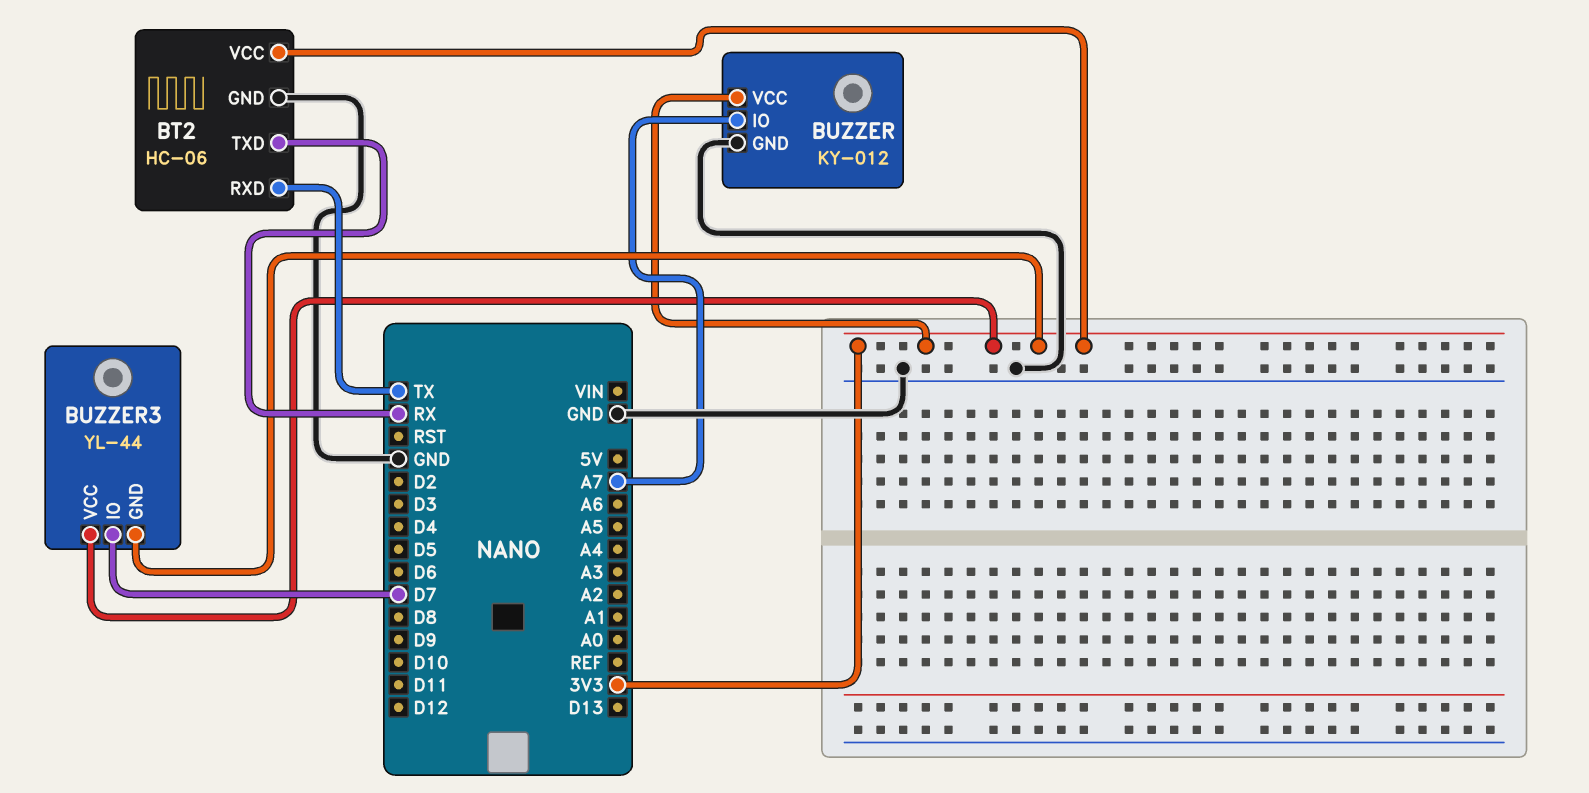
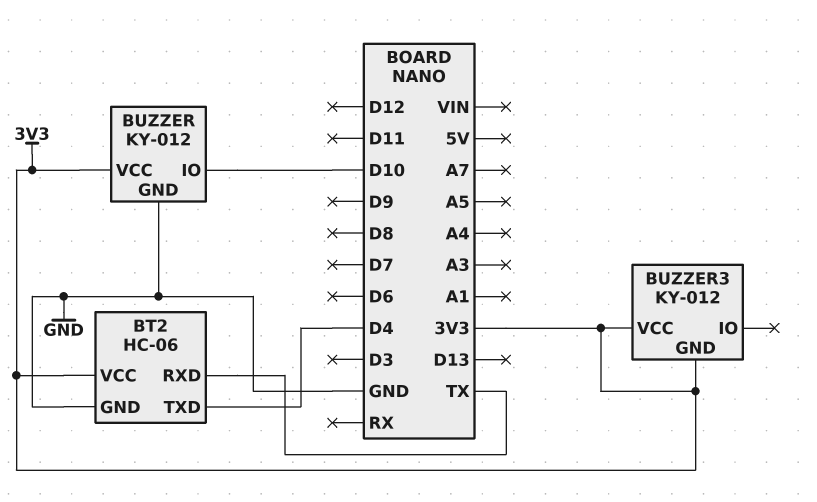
BT2 pin TXD: RX -> D4
BUZZER pin IO: A7 -> D10
BUZZER3: YL-44 -> KY-012
BUZZER3 pin IO: D7 -> none

